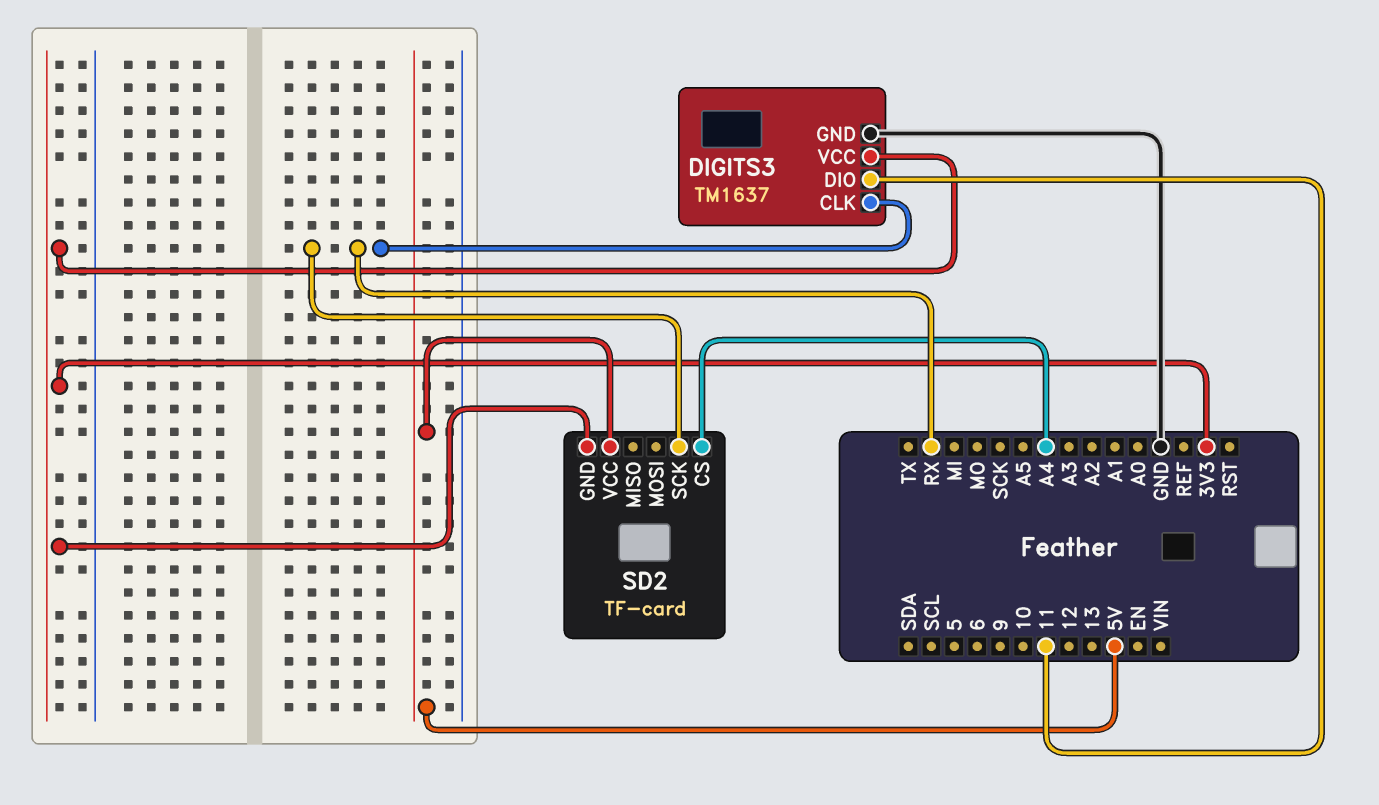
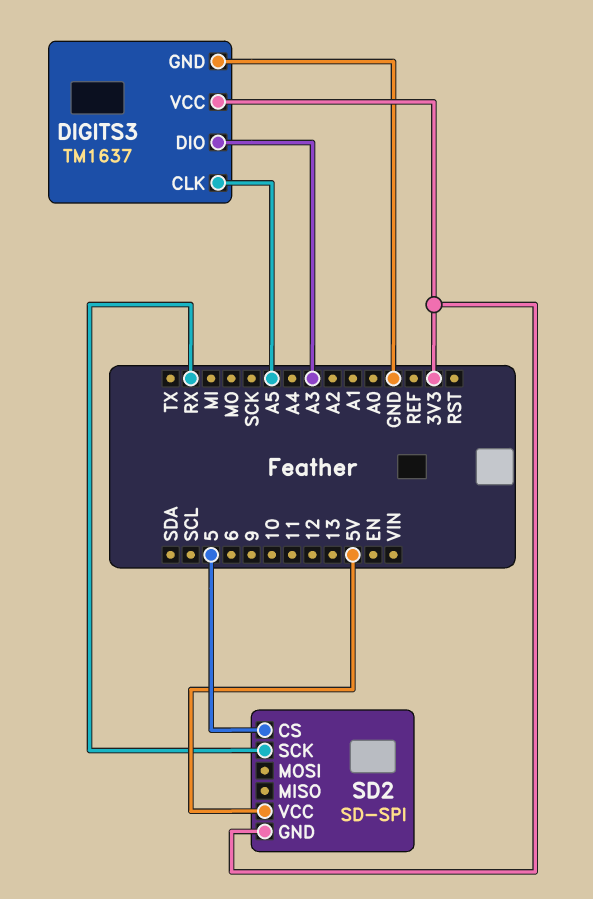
DIGITS3 pin CLK: RX -> A5
DIGITS3 pin DIO: 11 -> A3
SD2: TF-card -> SD-SPI
SD2 pin CS: A4 -> 5

